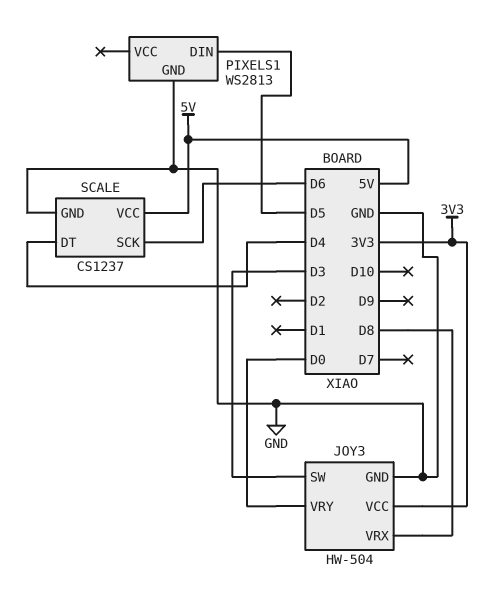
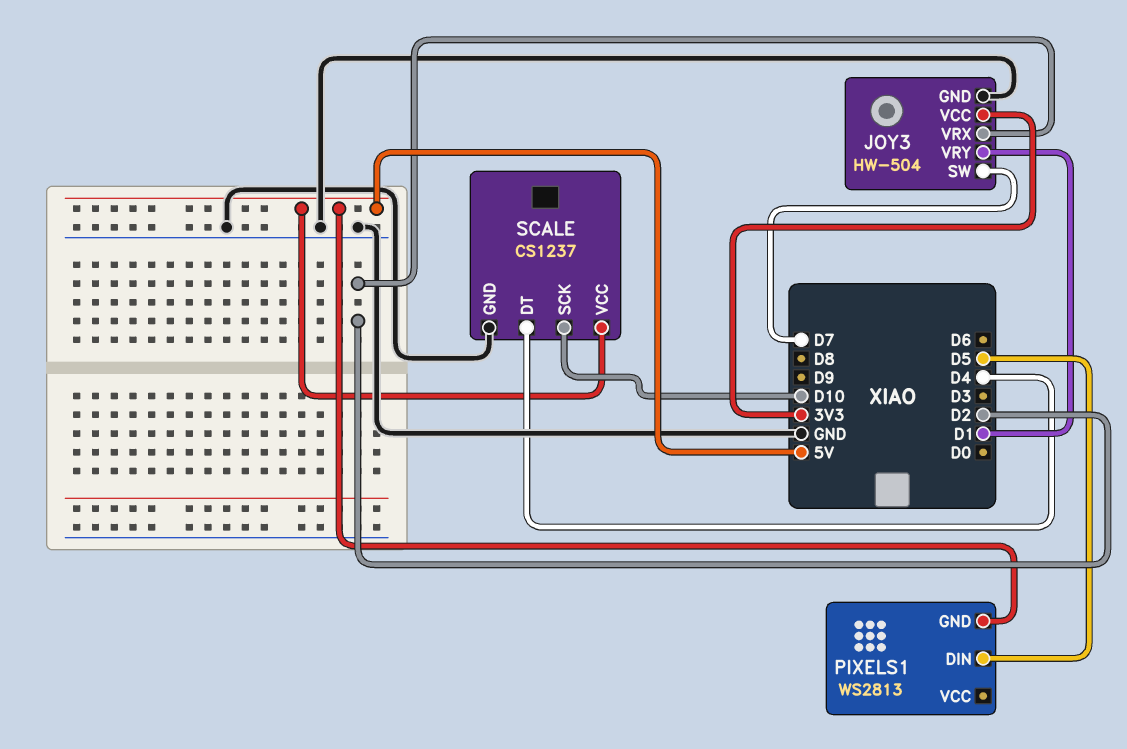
JOY3 pin SW: D3 -> D7
JOY3 pin VRX: D8 -> D2
JOY3 pin VRY: D0 -> D1
PIXELS1 pin GND: GND -> 5V
SCALE pin SCK: D6 -> D10

